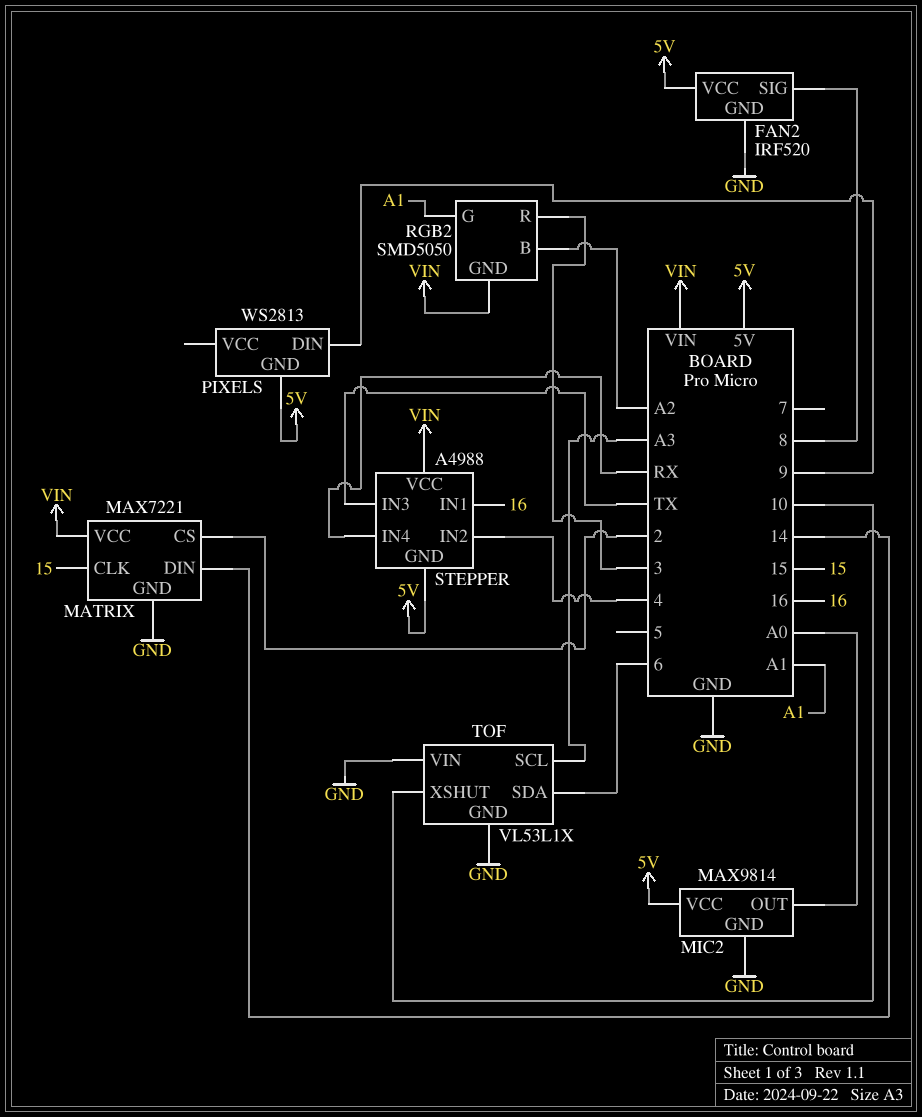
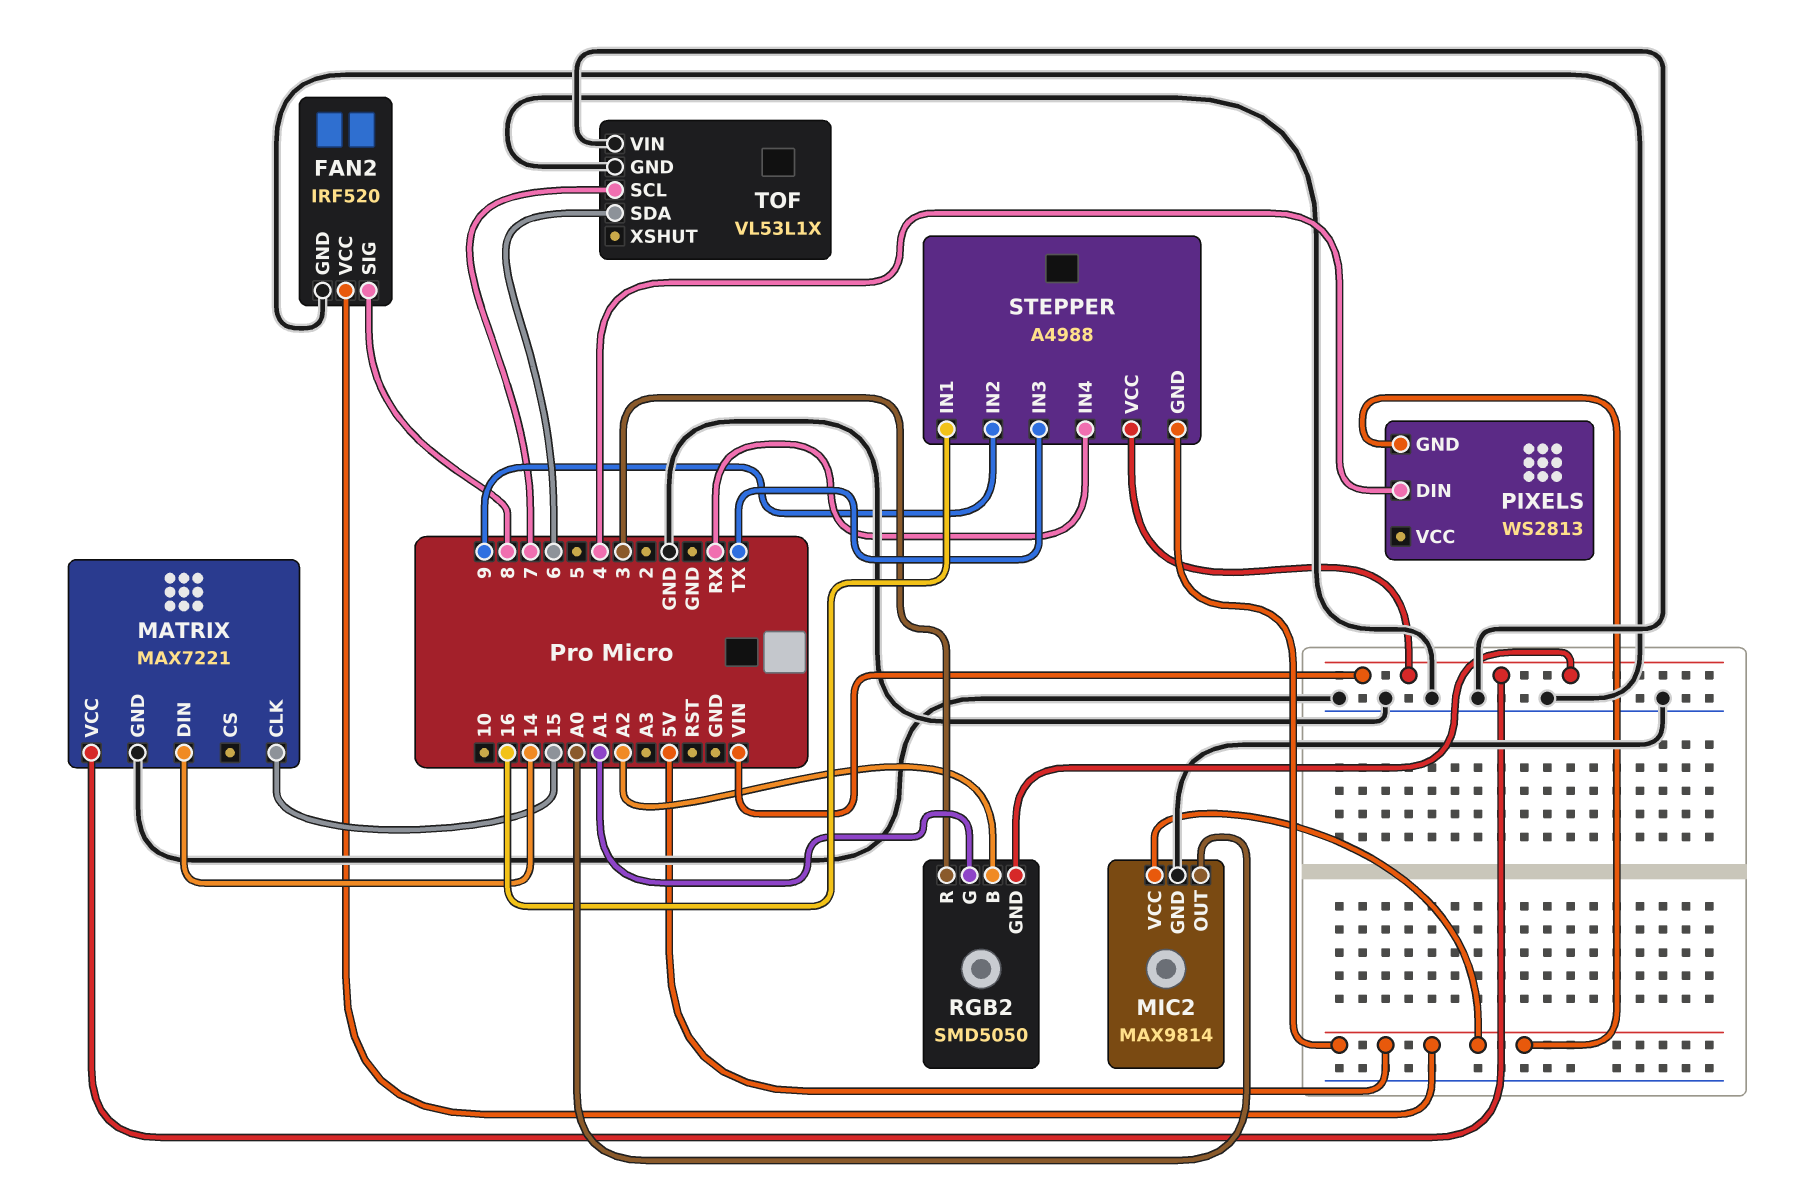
MATRIX pin CS: 2 -> none
PIXELS pin DIN: 9 -> 4
STEPPER pin IN2: 4 -> 9
TOF pin SCL: A3 -> 7
TOF pin XSHUT: 10 -> none

